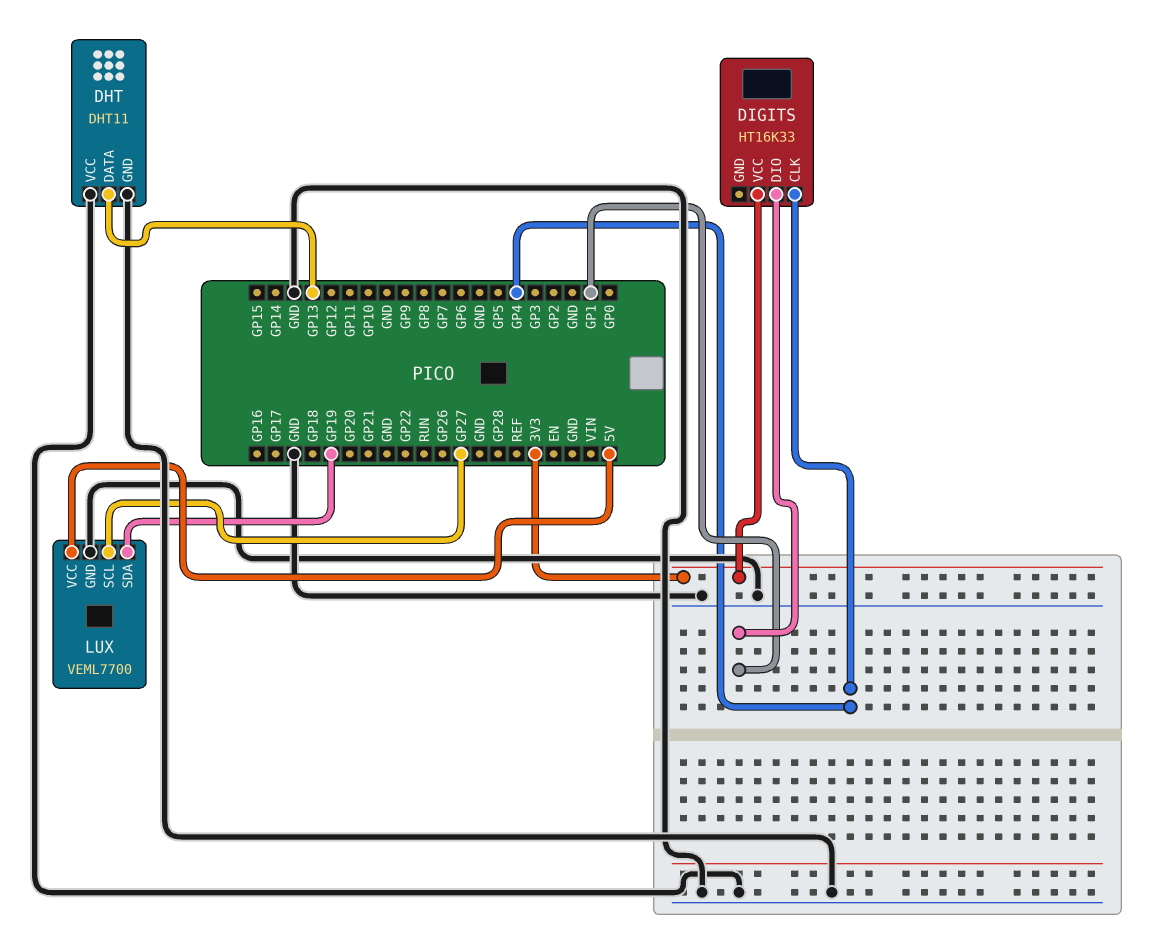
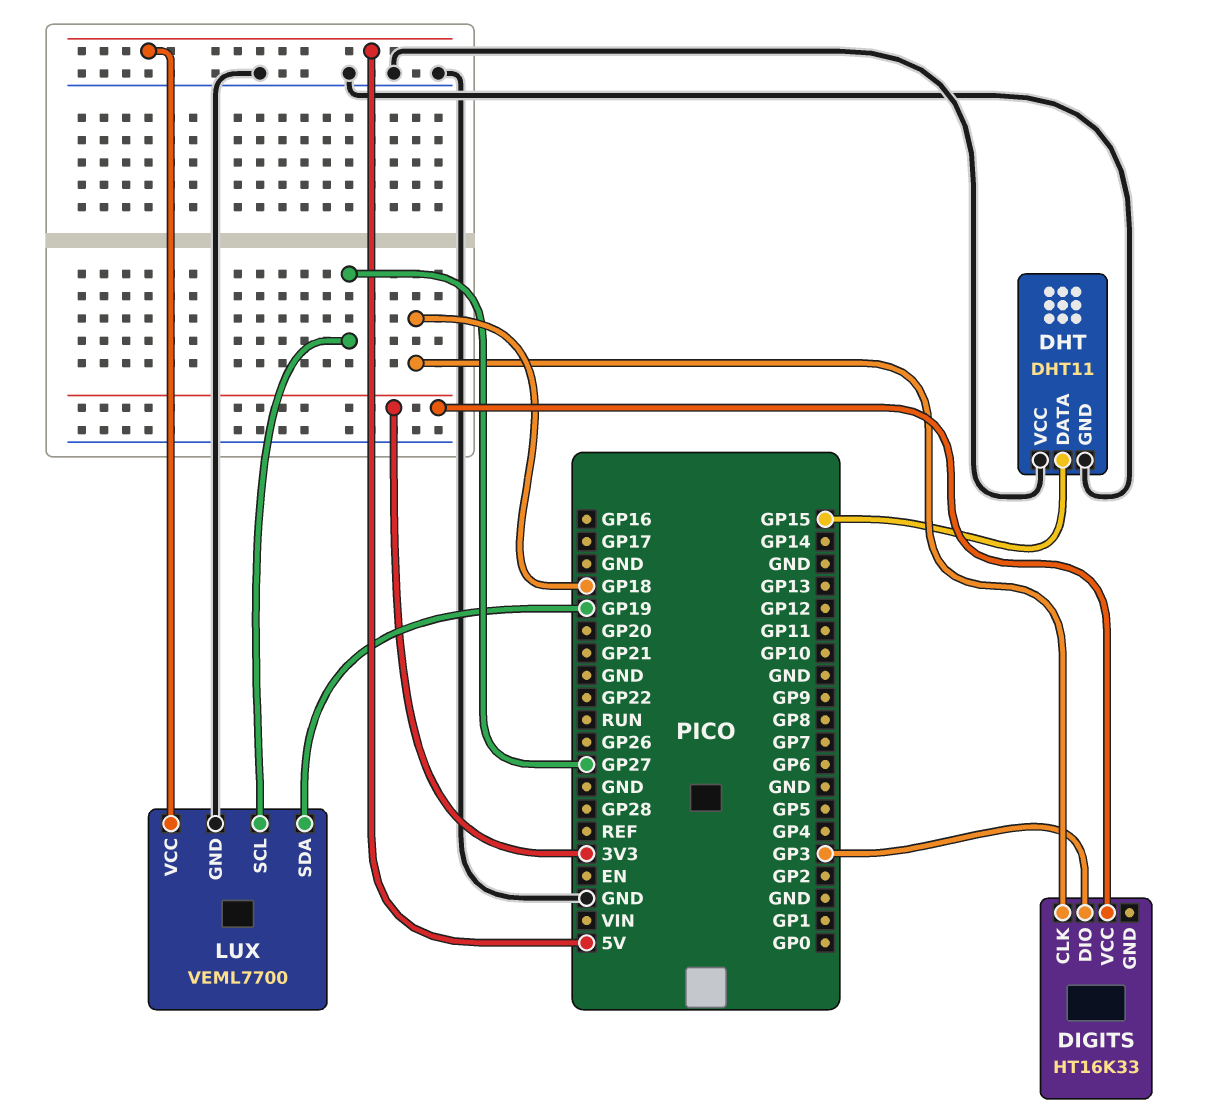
DHT pin DATA: GP13 -> GP15
DIGITS pin CLK: GP4 -> GP18
DIGITS pin DIO: GP1 -> GP3

